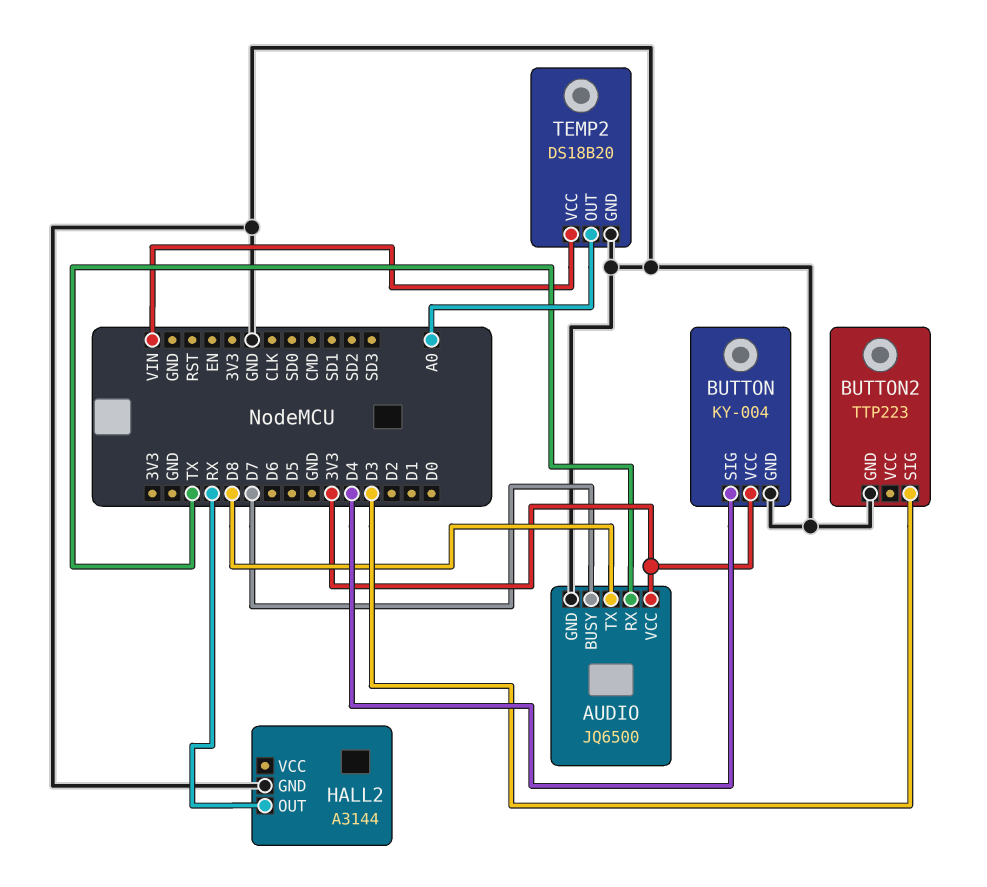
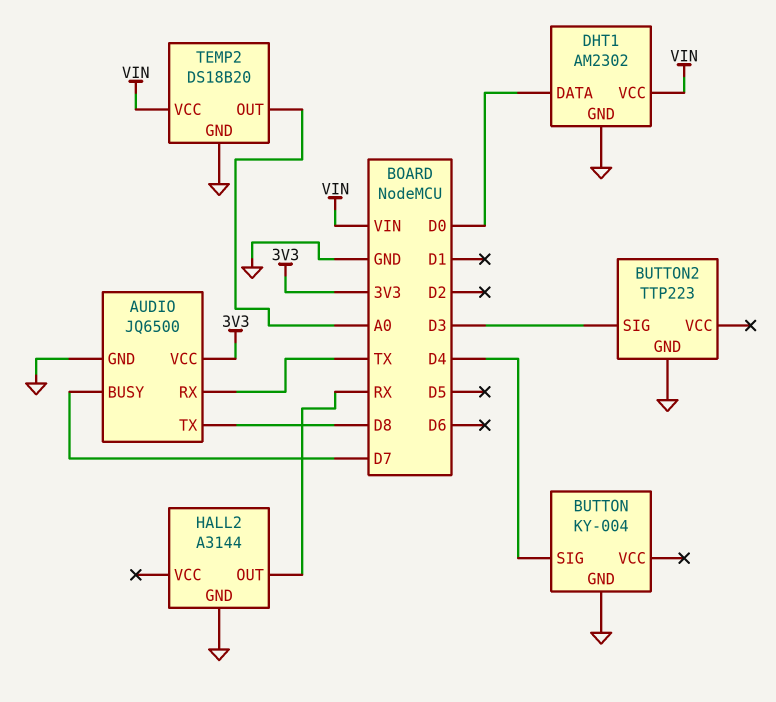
BUTTON pin VCC: 3V3 -> none
DHT1: none -> AM2302
DHT1 pin DATA: none -> D0
DHT1 pin GND: none -> GND
DHT1 pin VCC: none -> VIN

